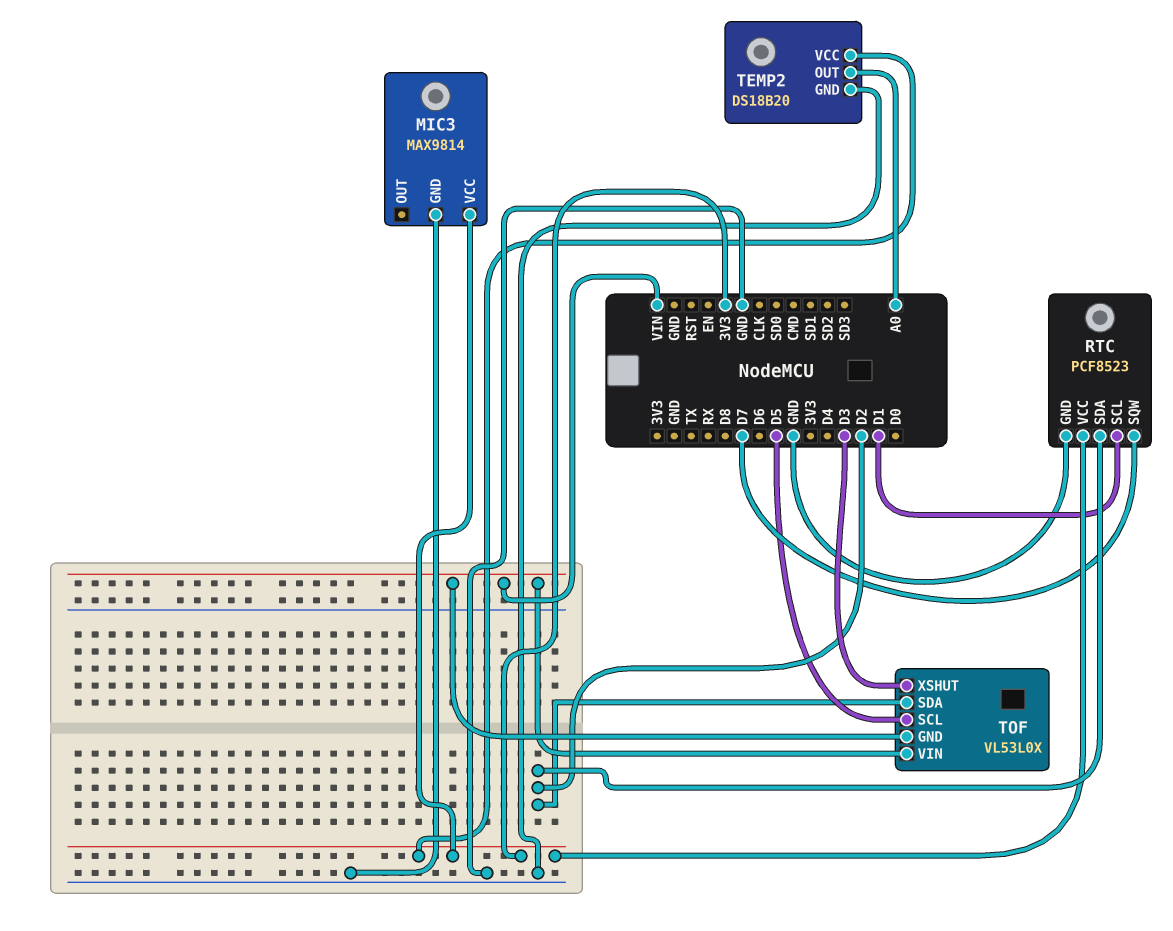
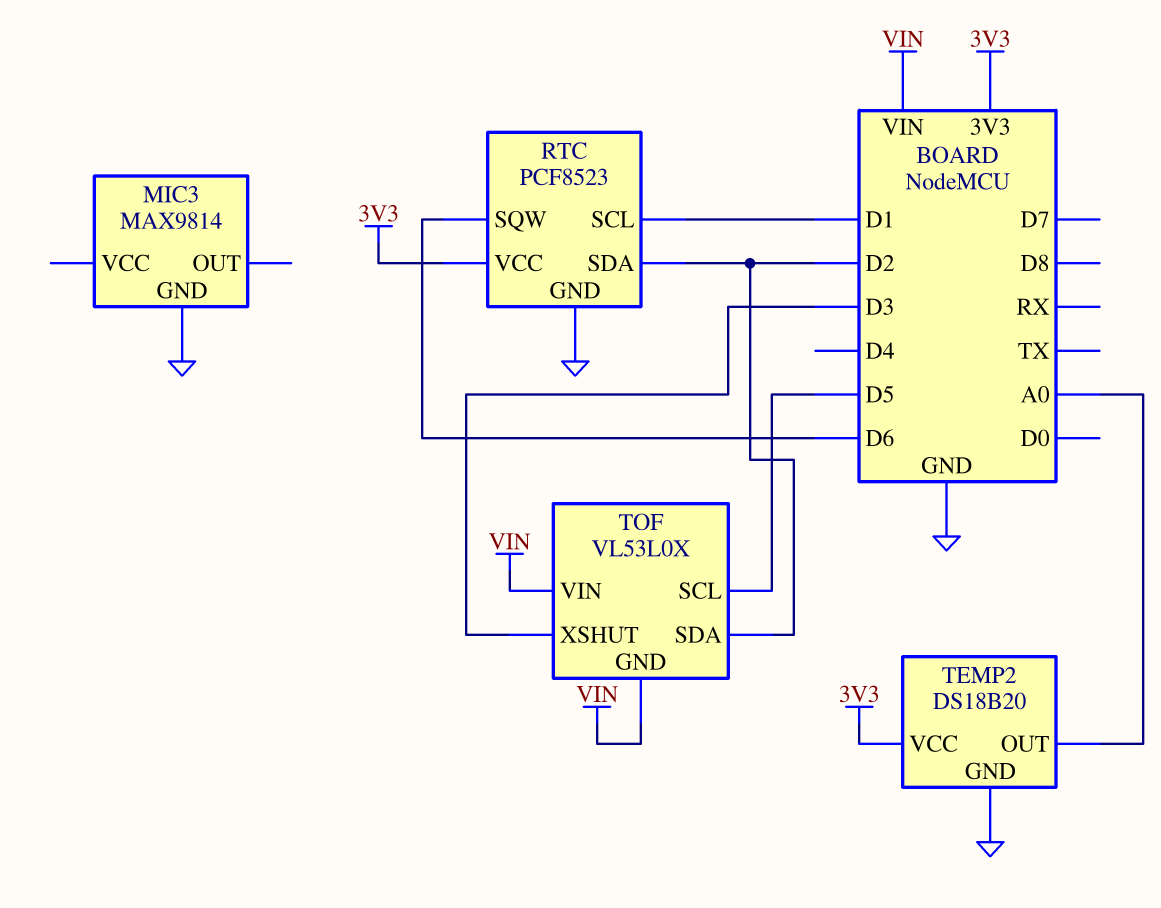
MIC3 pin VCC: 3V3 -> none
RTC pin SQW: D7 -> D6

